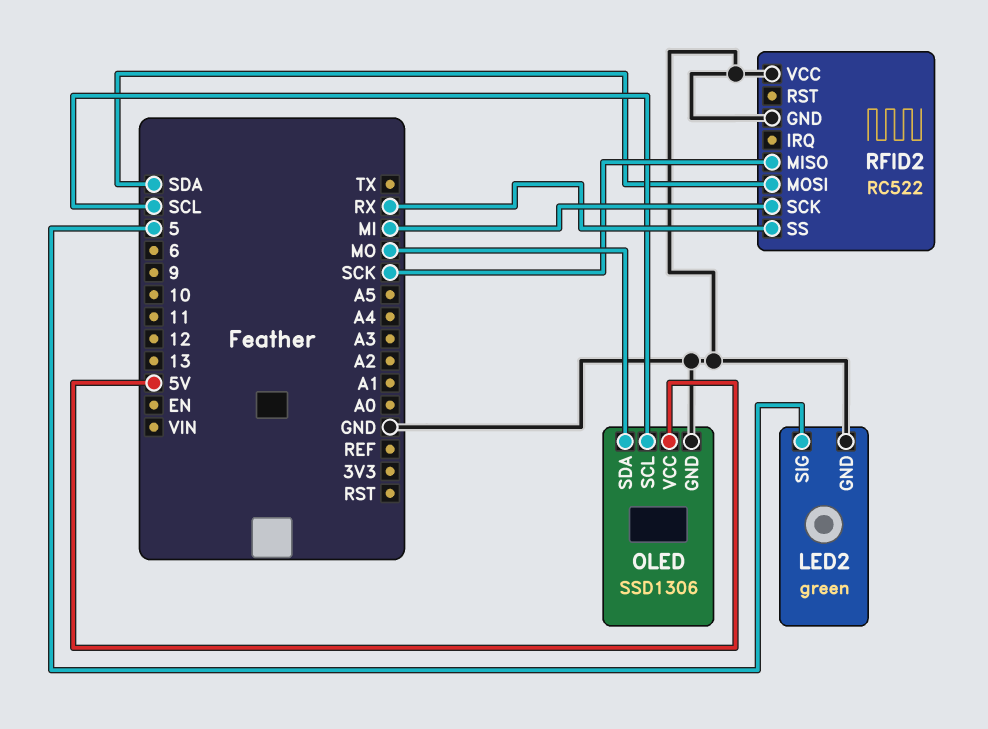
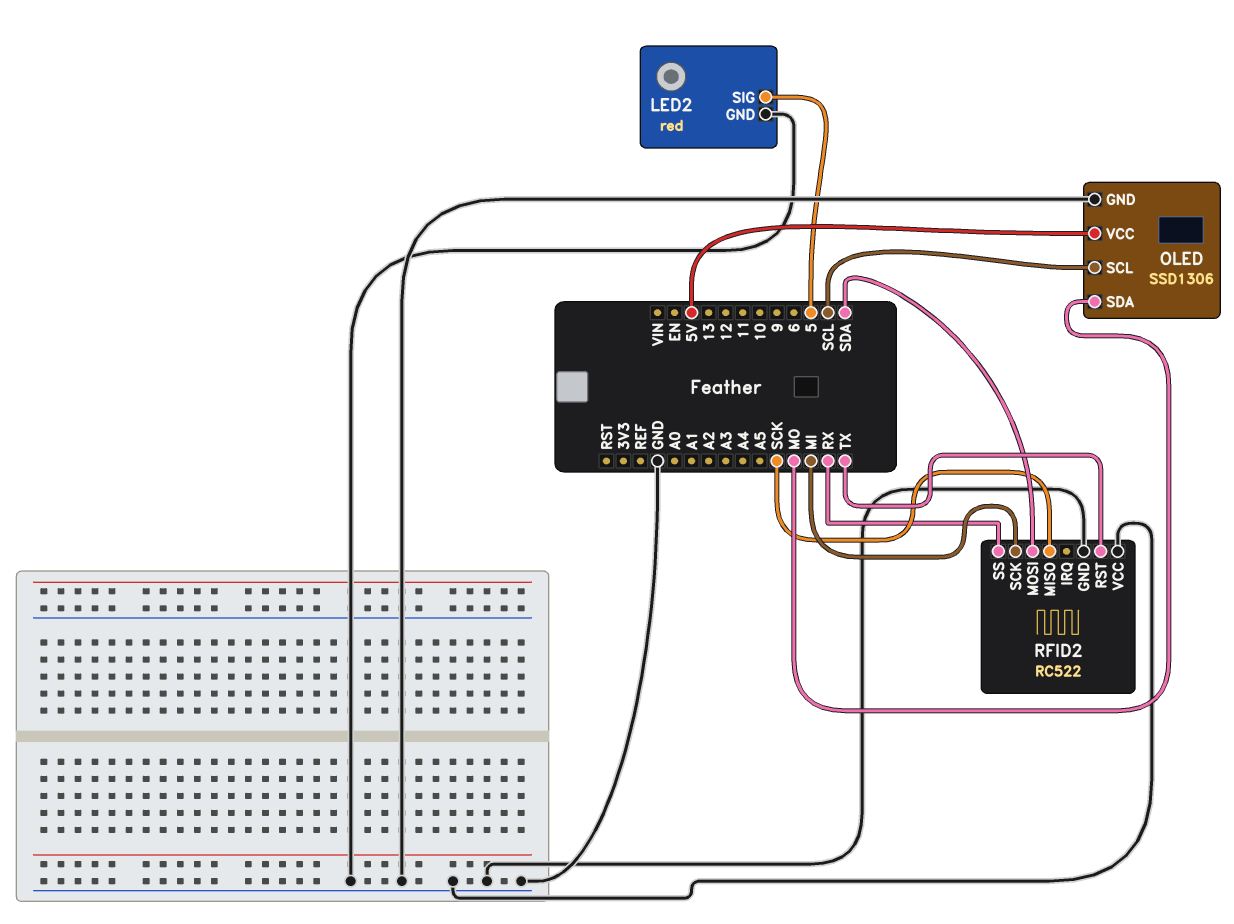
LED2: green -> red
RFID2 pin RST: none -> TX

